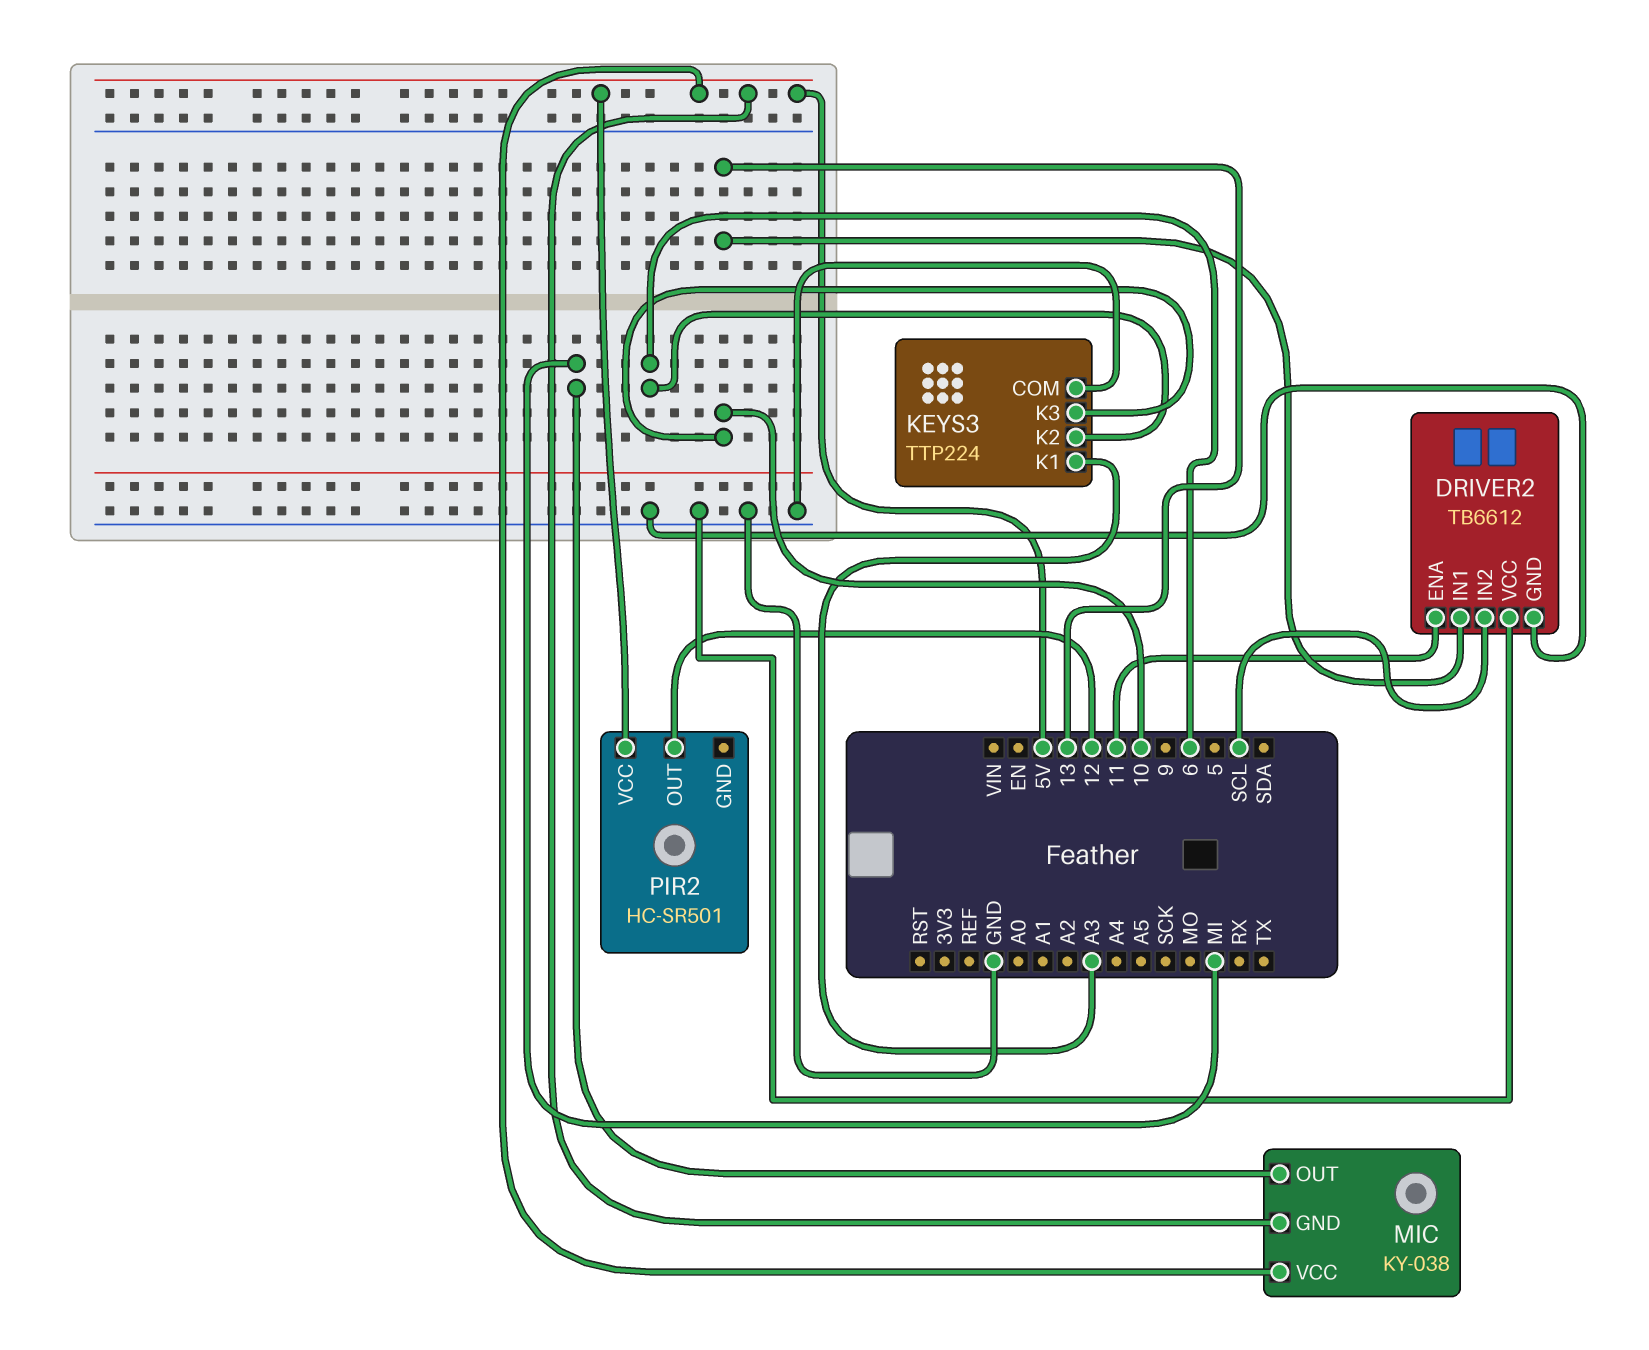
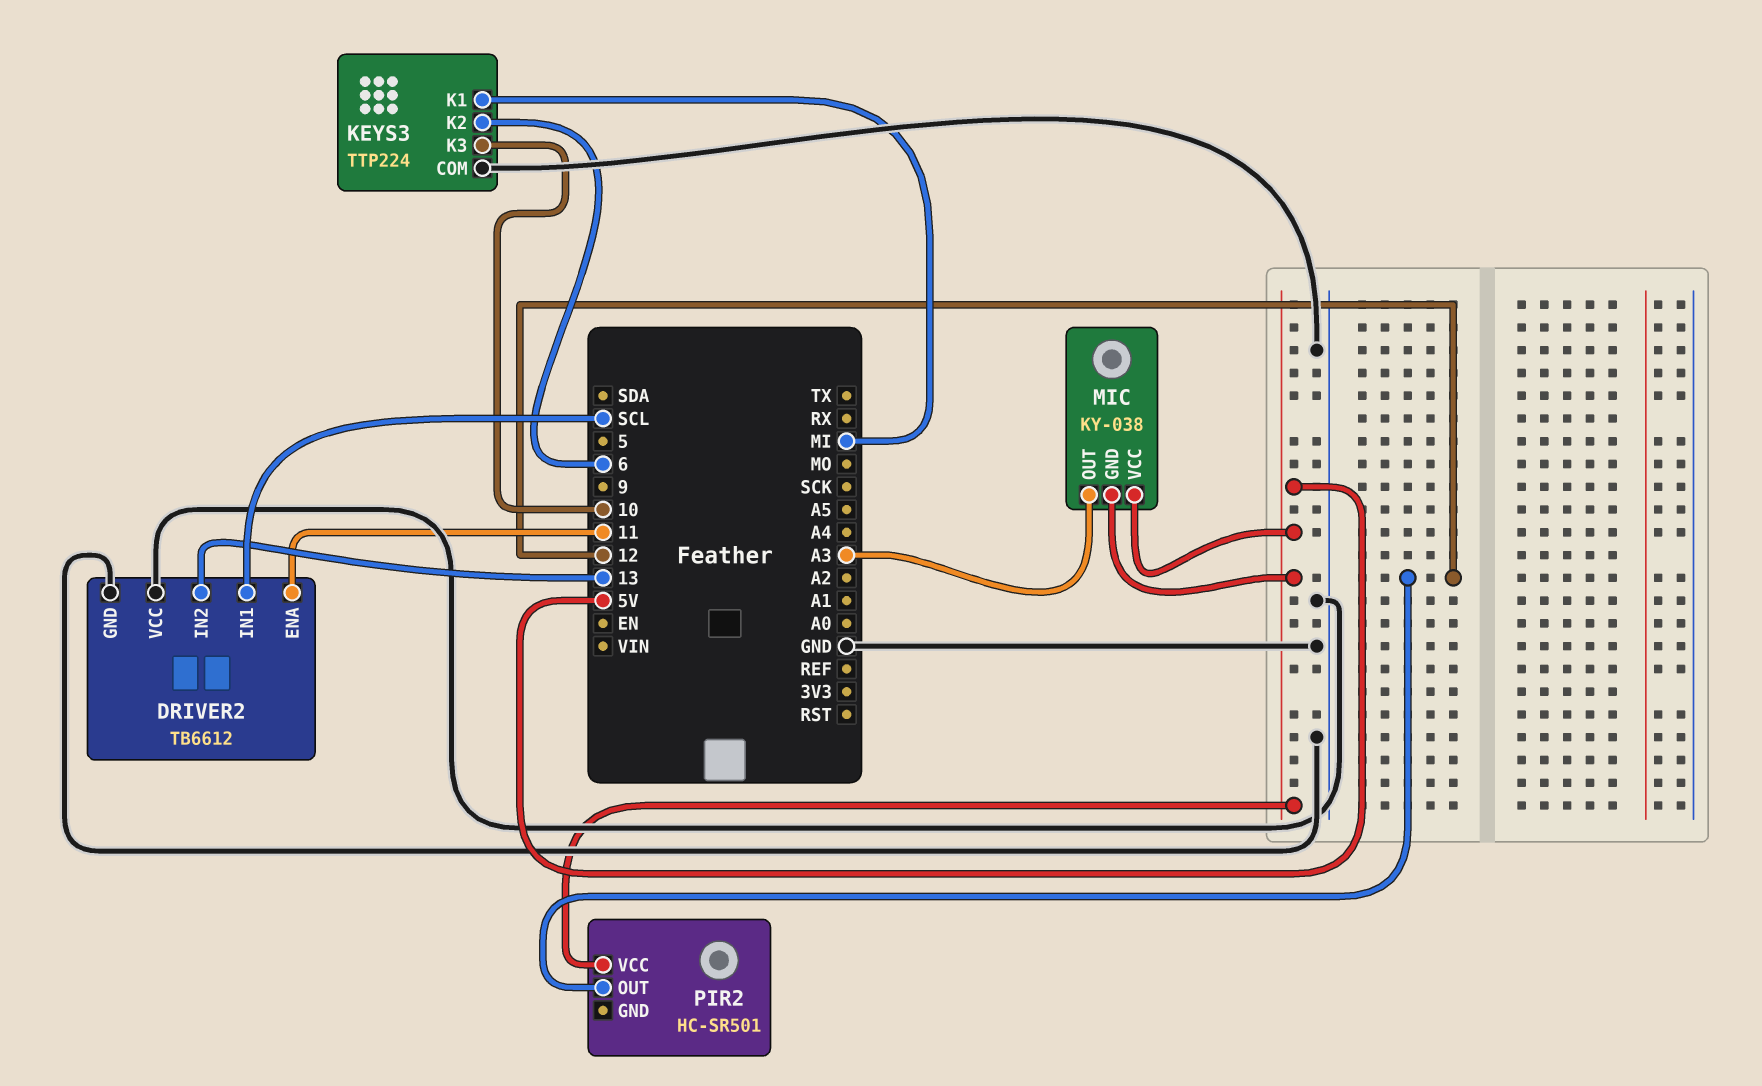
DRIVER2 pin IN1: 13 -> SCL
DRIVER2 pin IN2: SCL -> 13
KEYS3 pin K1: A3 -> MI
MIC pin OUT: MI -> A3

